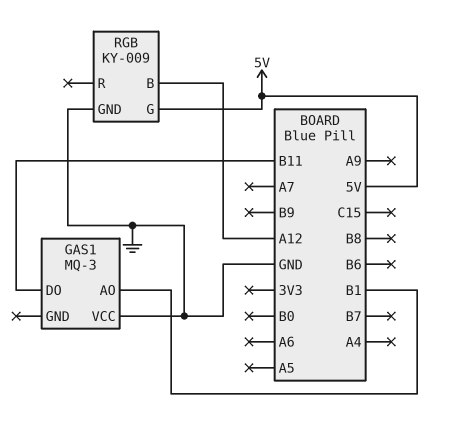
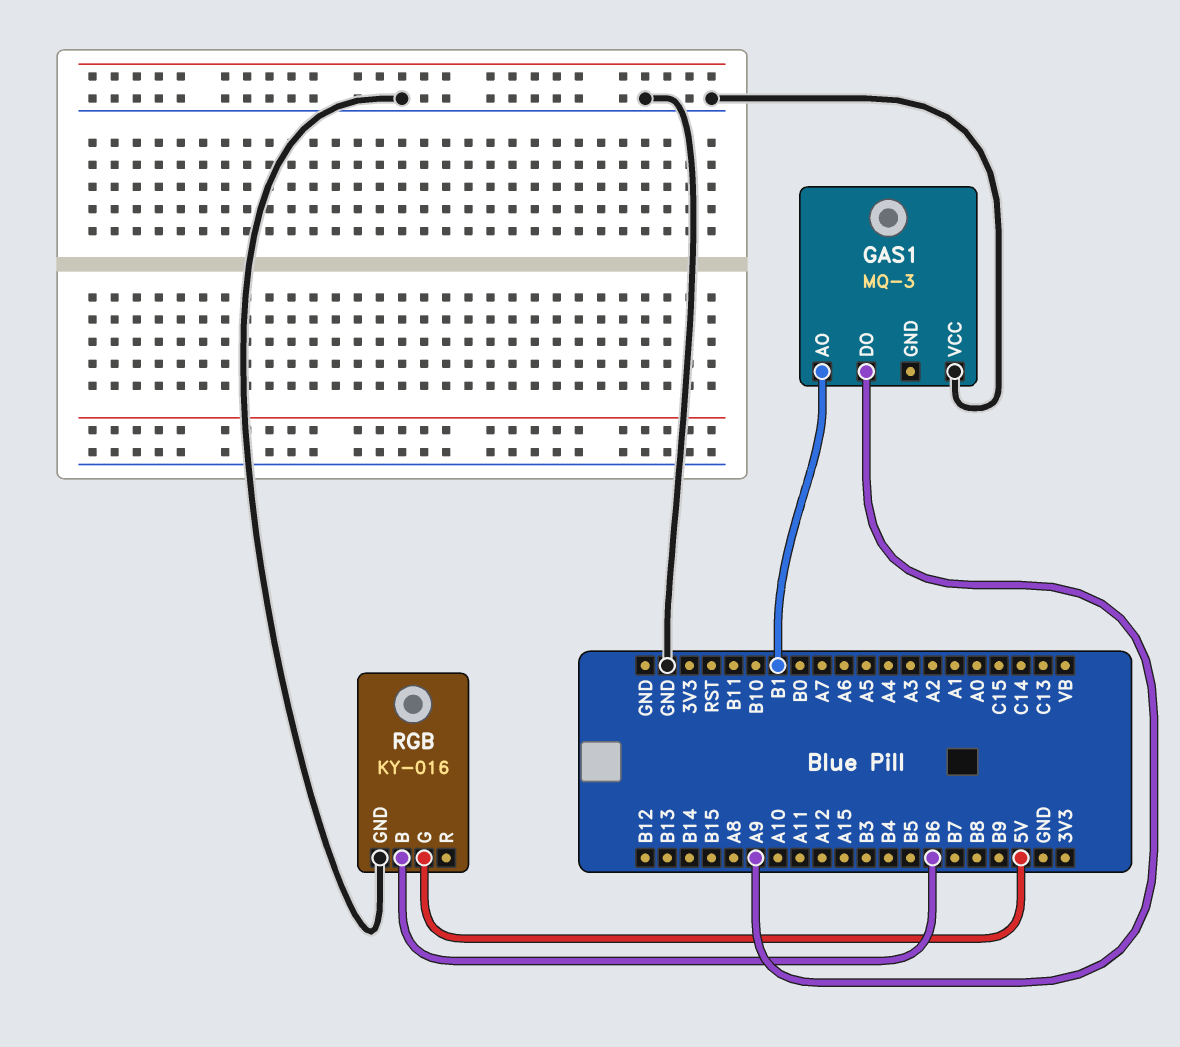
GAS1 pin DO: B11 -> A9
RGB: KY-009 -> KY-016
RGB pin B: A12 -> B6

